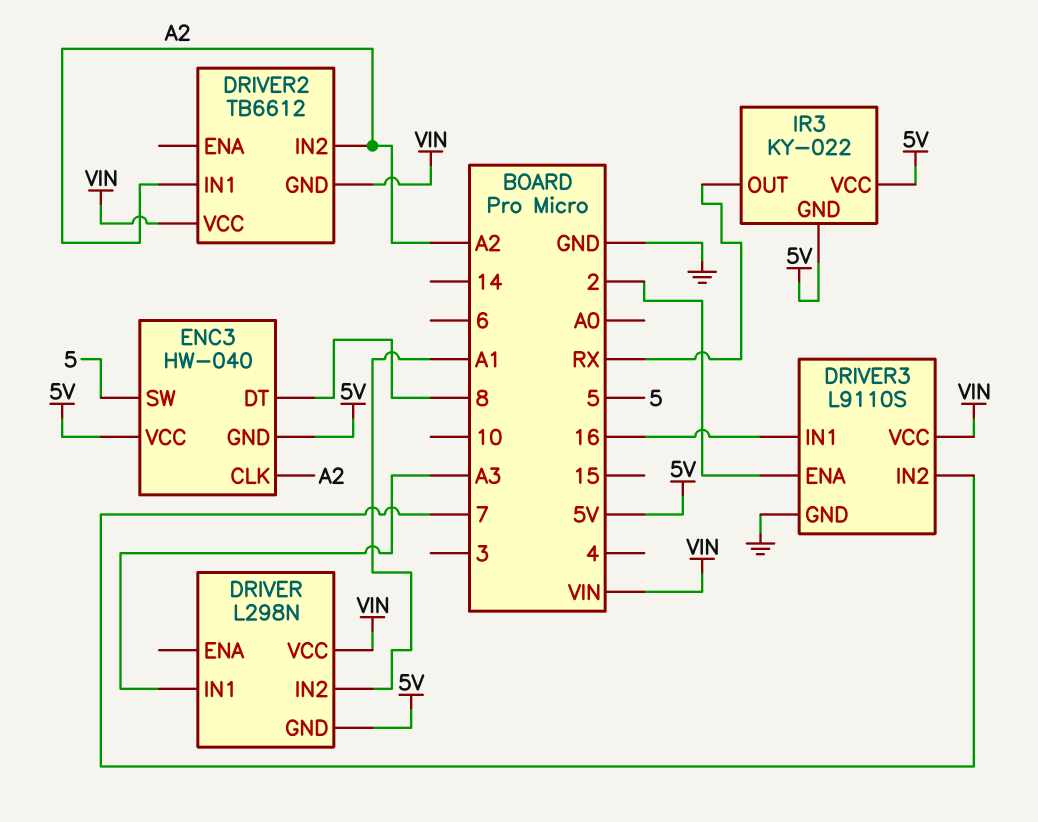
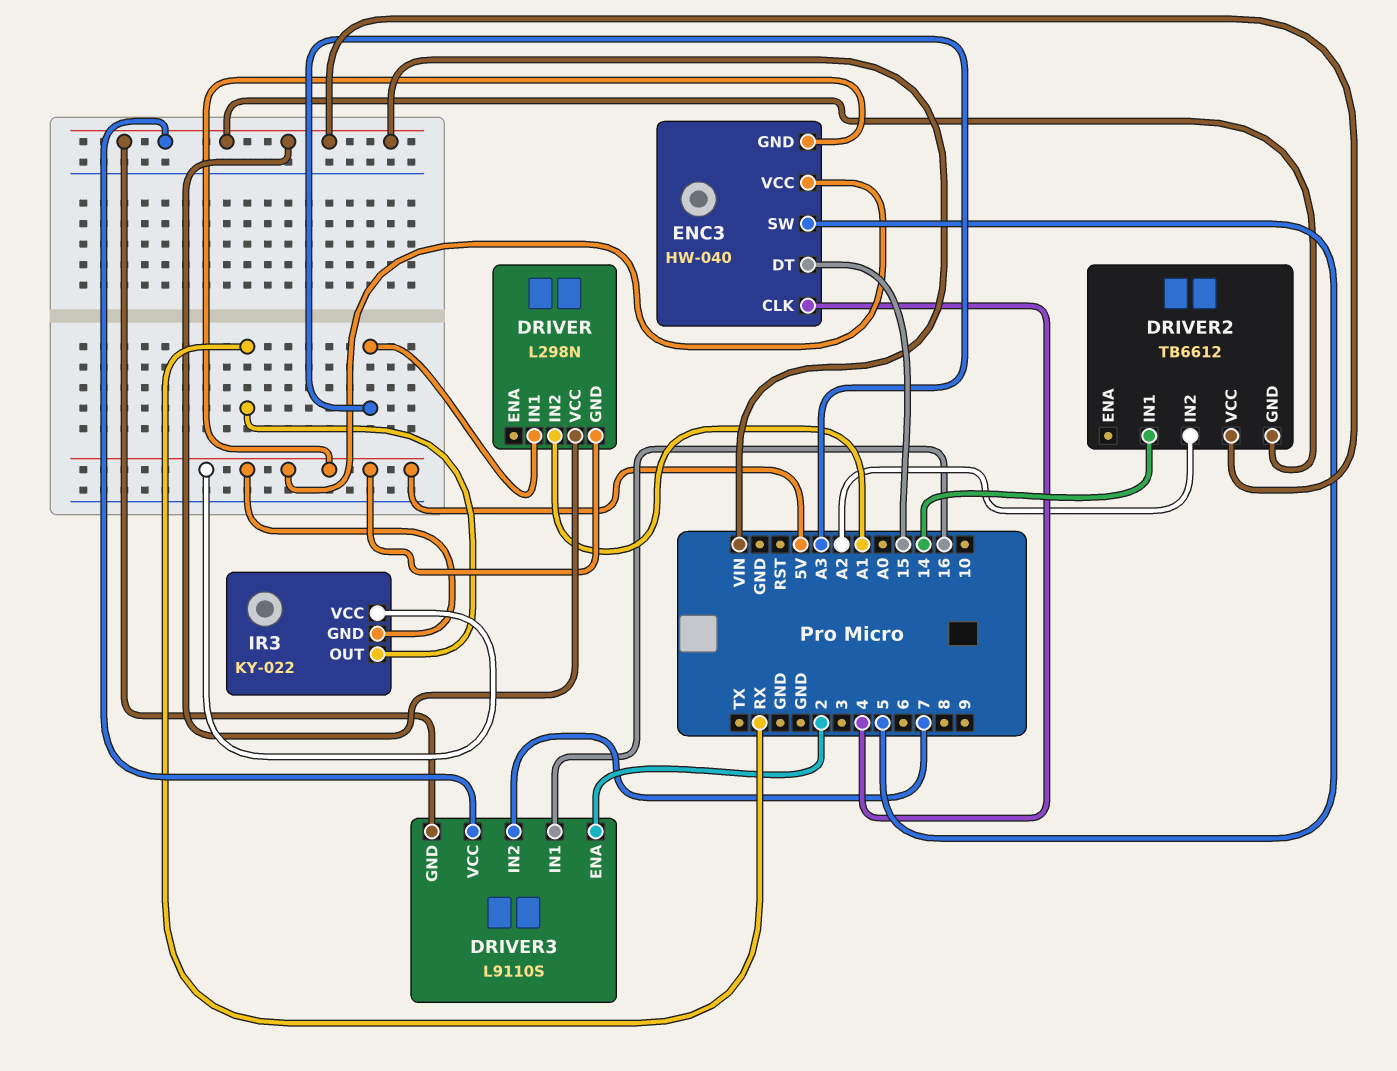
DRIVER2 pin IN1: A2 -> 14
DRIVER3 pin GND: GND -> VIN
ENC3 pin CLK: A2 -> 4
ENC3 pin DT: 8 -> 15

